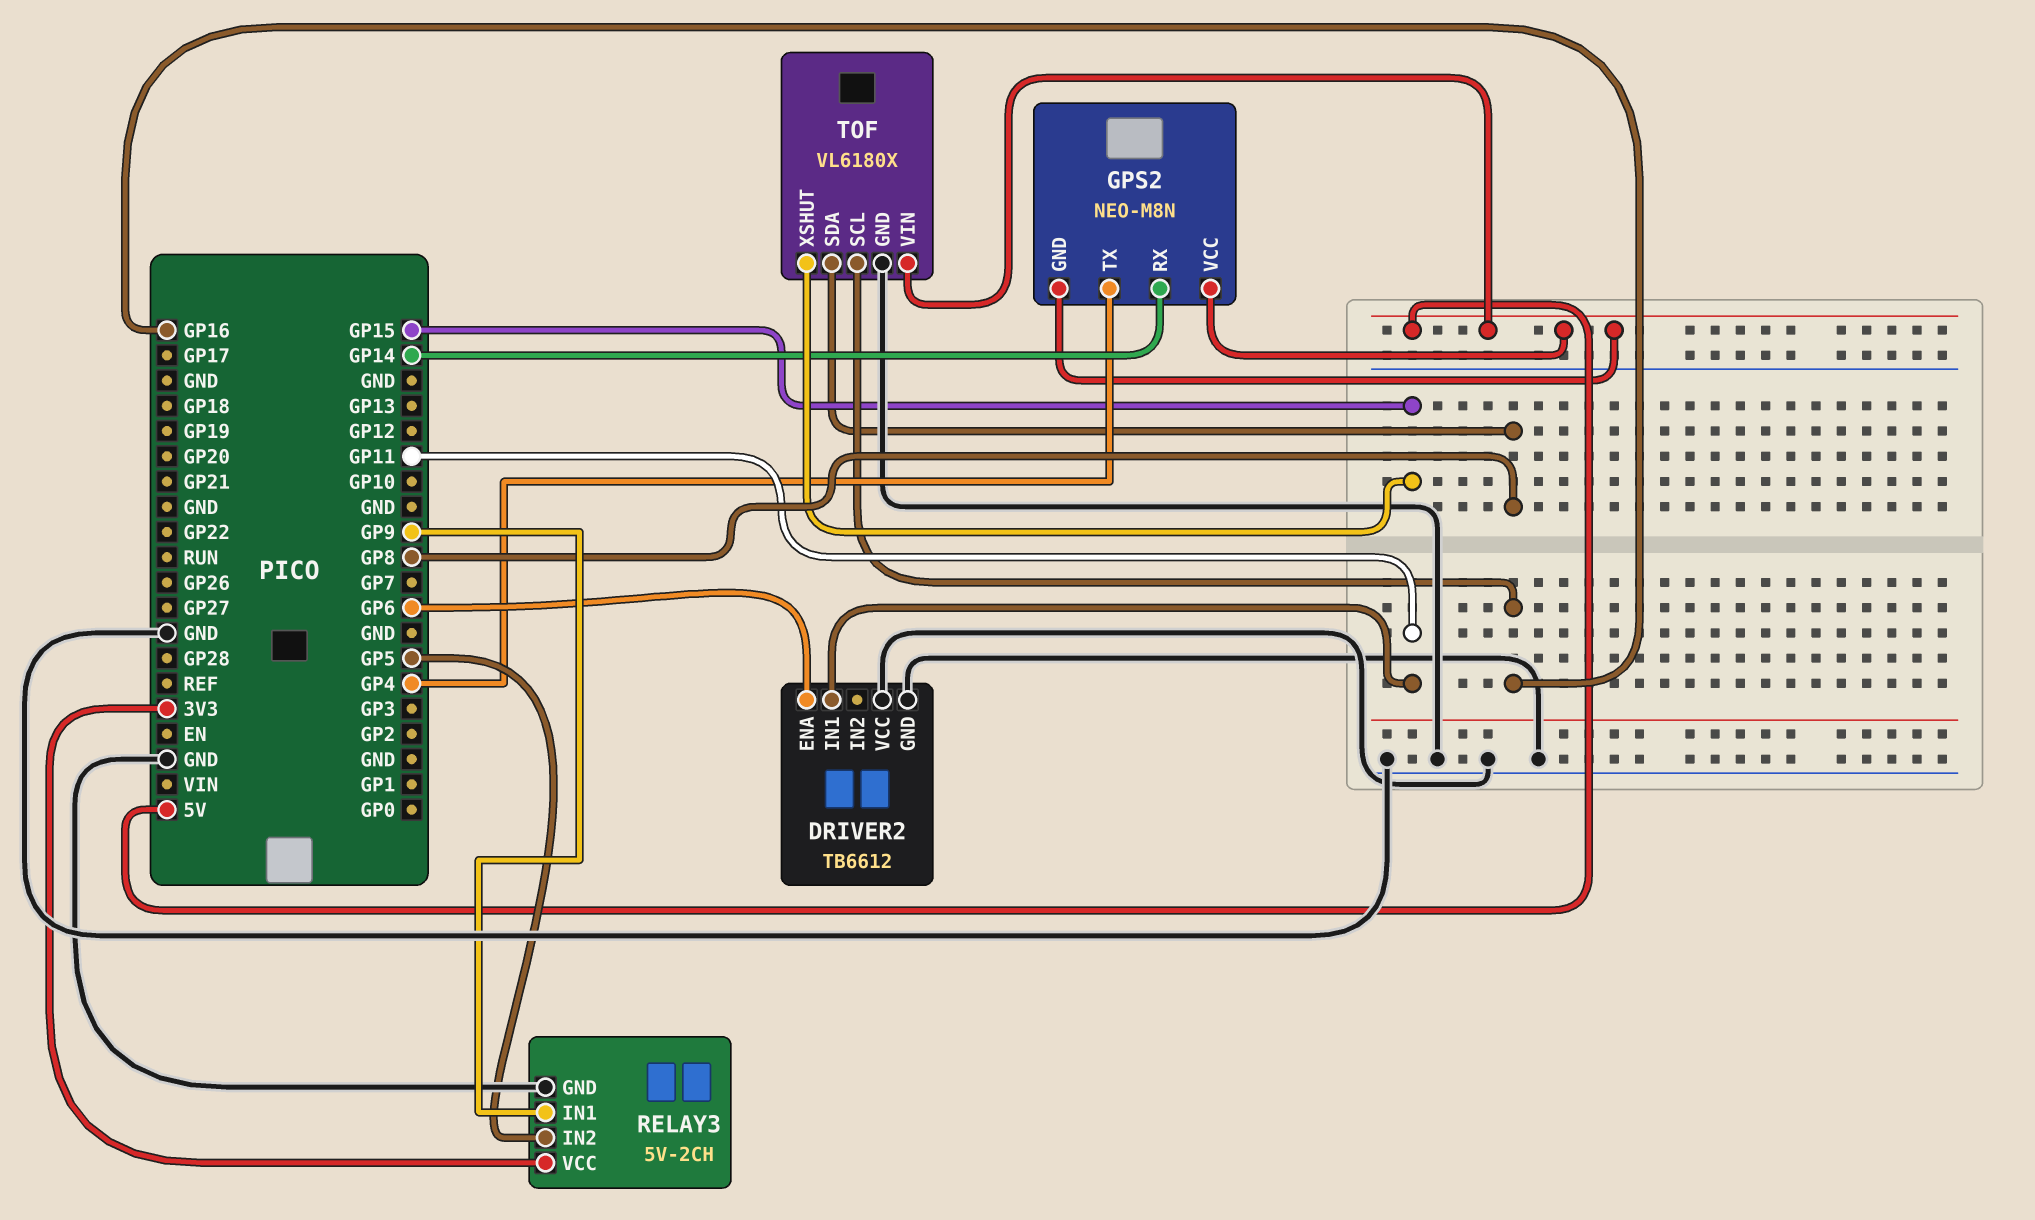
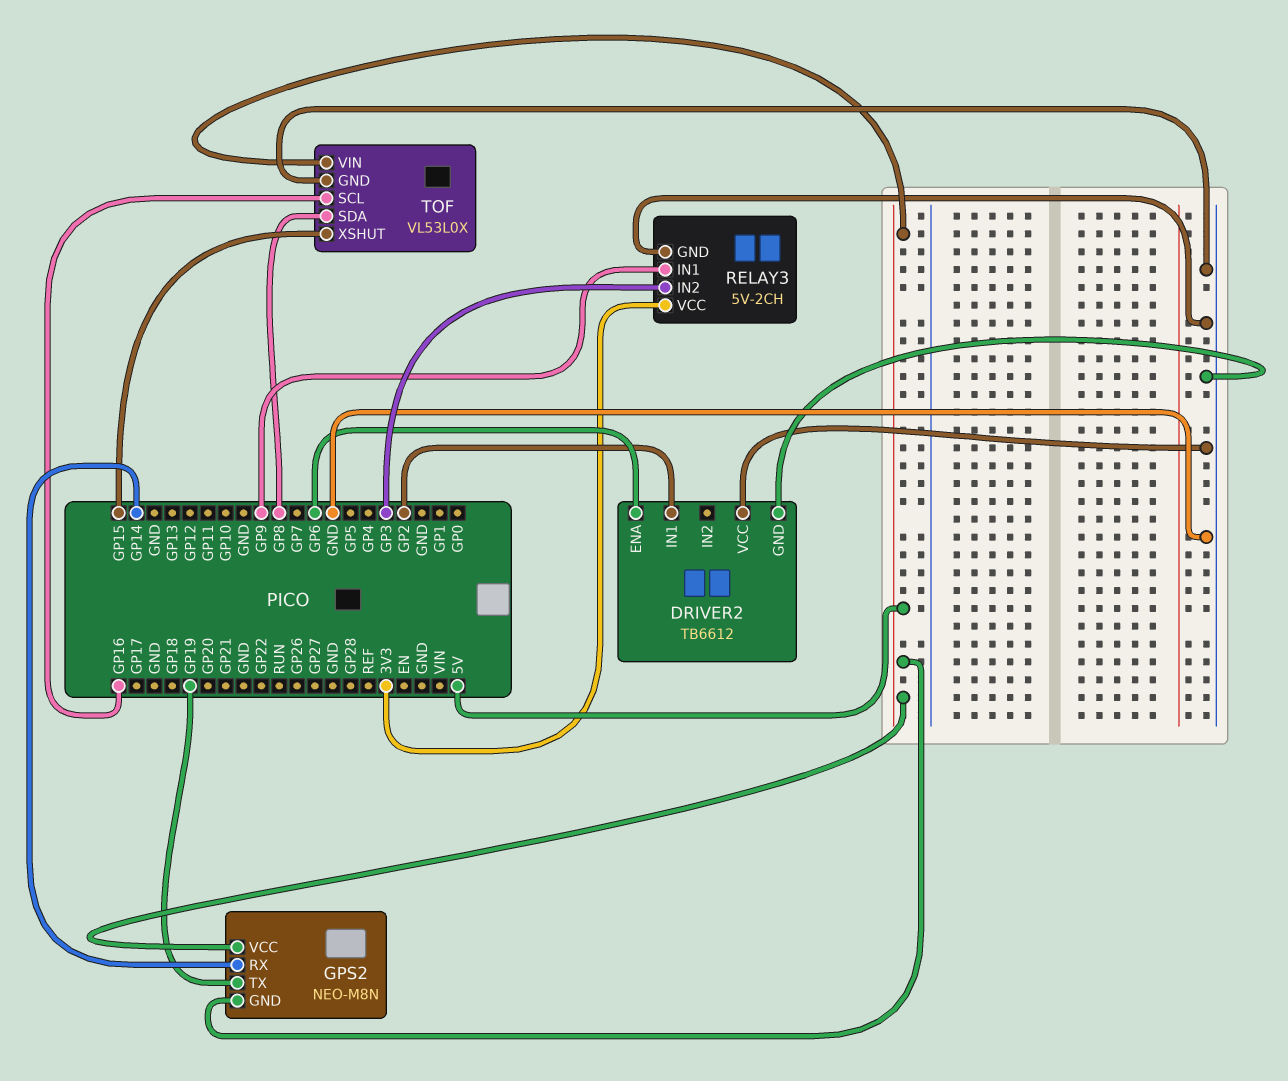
DRIVER2 pin IN1: GP11 -> GP2
GPS2 pin TX: GP4 -> GP19
RELAY3 pin IN2: GP5 -> GP3
TOF: VL6180X -> VL53L0X

